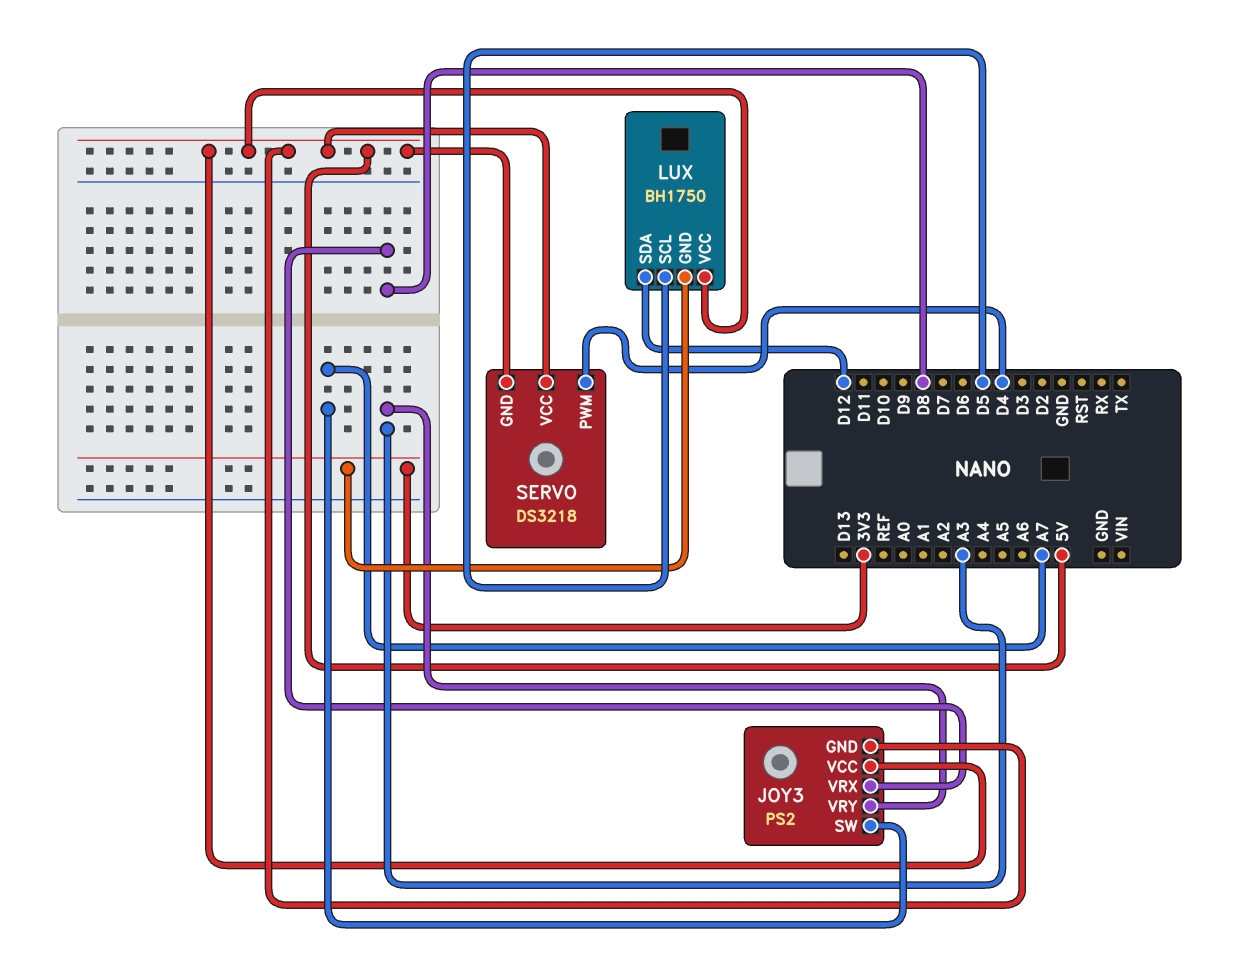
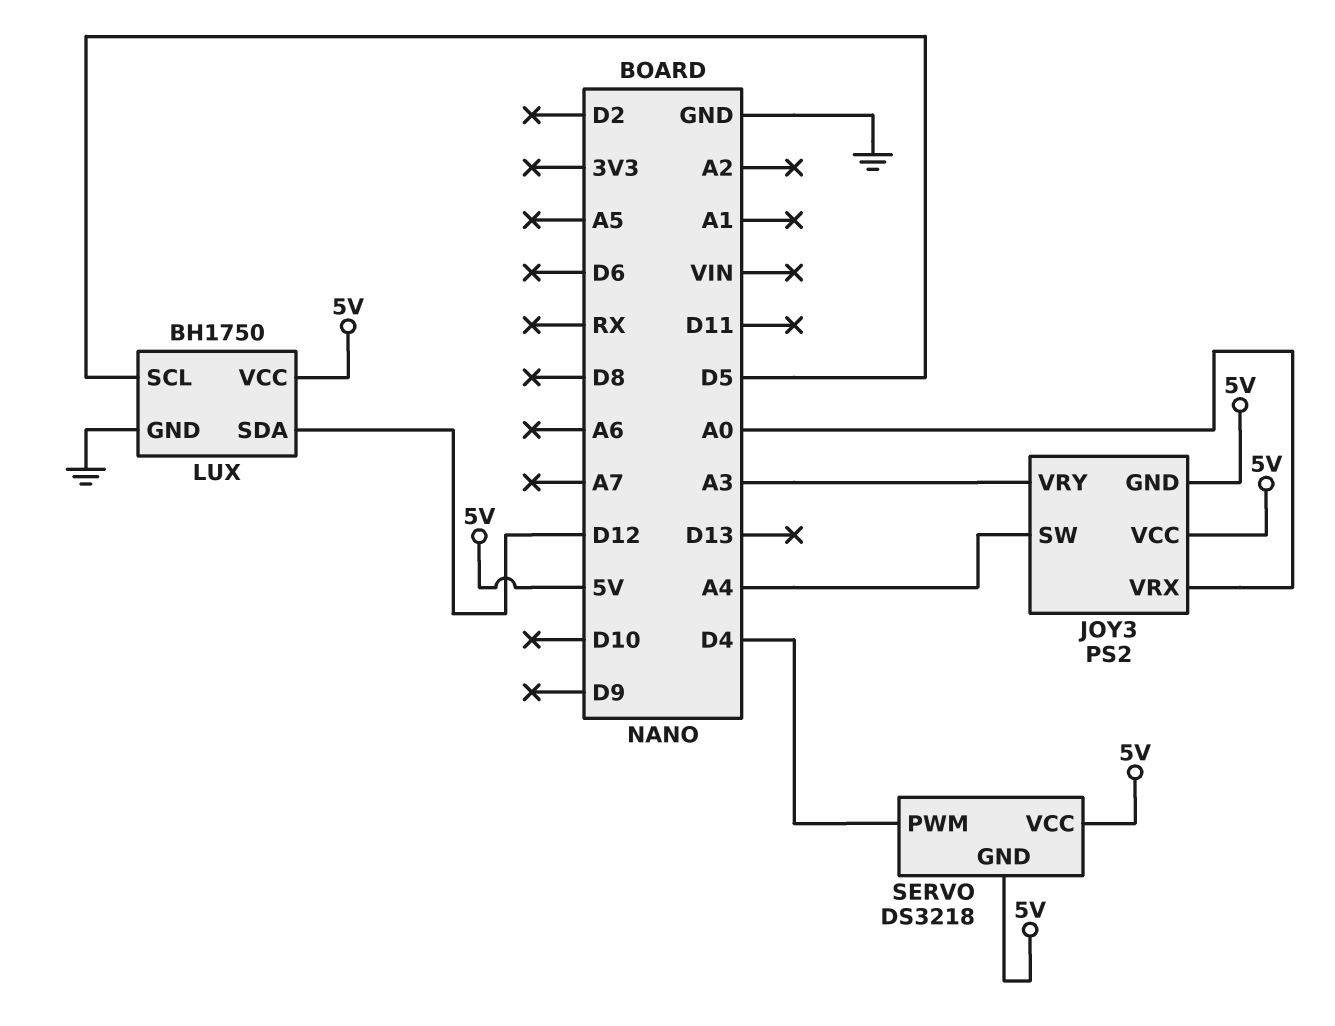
JOY3 pin SW: A7 -> A4
JOY3 pin VRX: D8 -> A0
LUX pin GND: 3V3 -> GND

